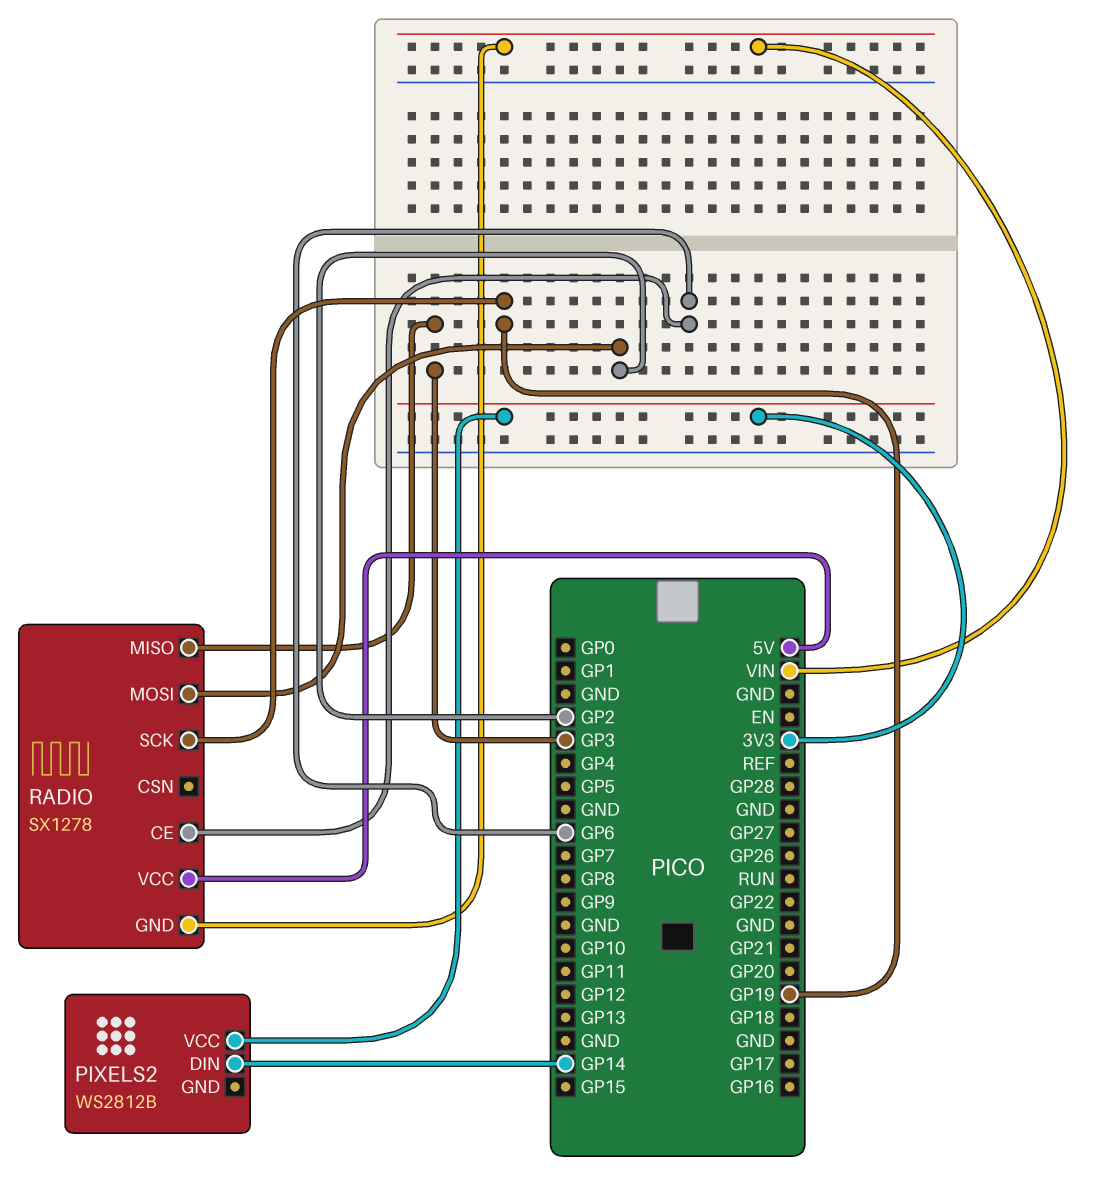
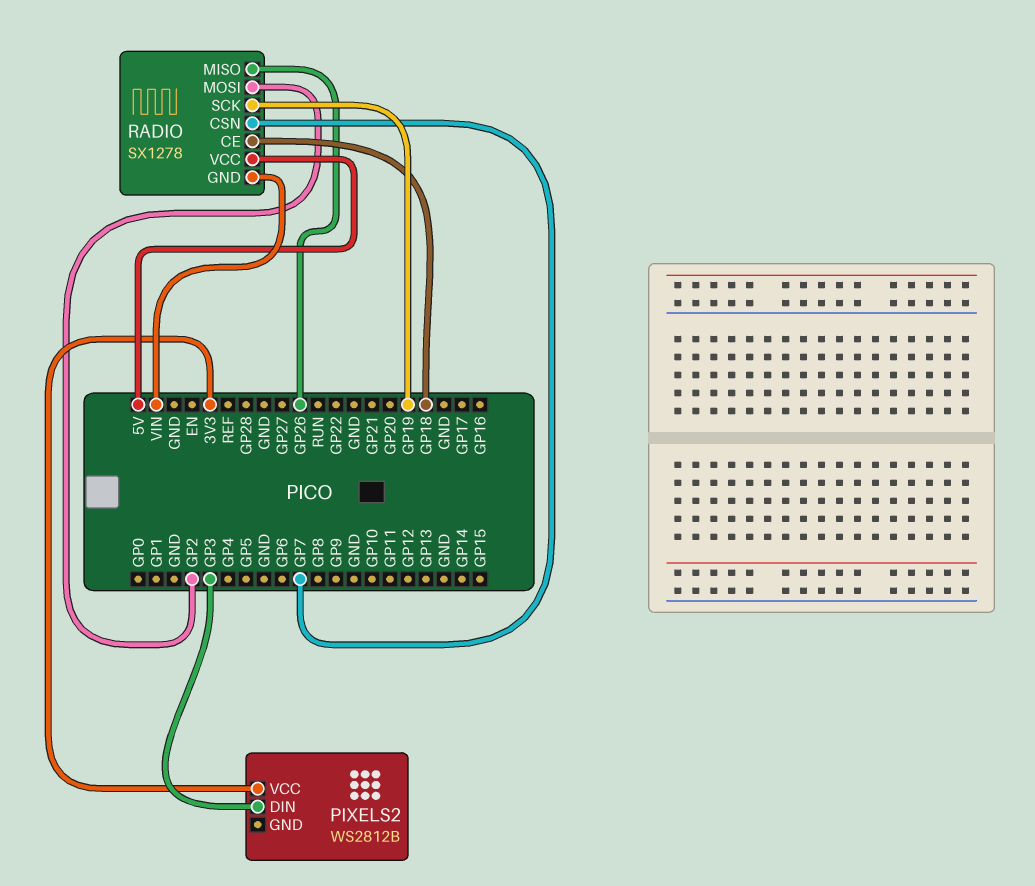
PIXELS2 pin DIN: GP14 -> GP3
RADIO pin CE: GP6 -> GP18
RADIO pin CSN: none -> GP7
RADIO pin MISO: GP3 -> GP26

